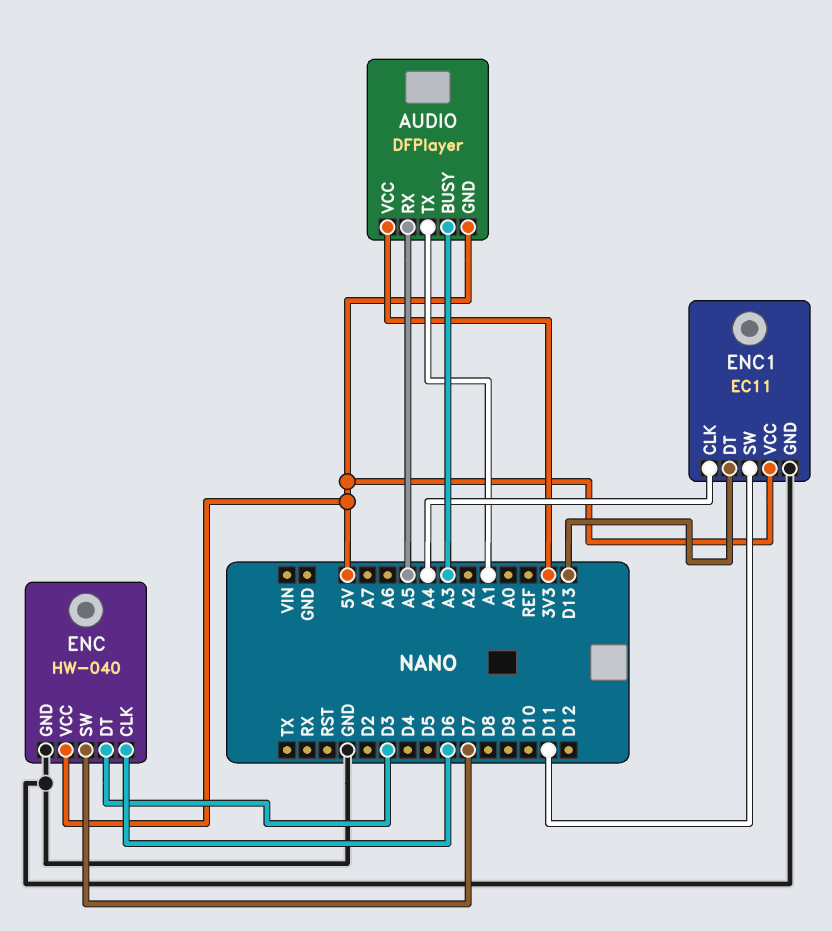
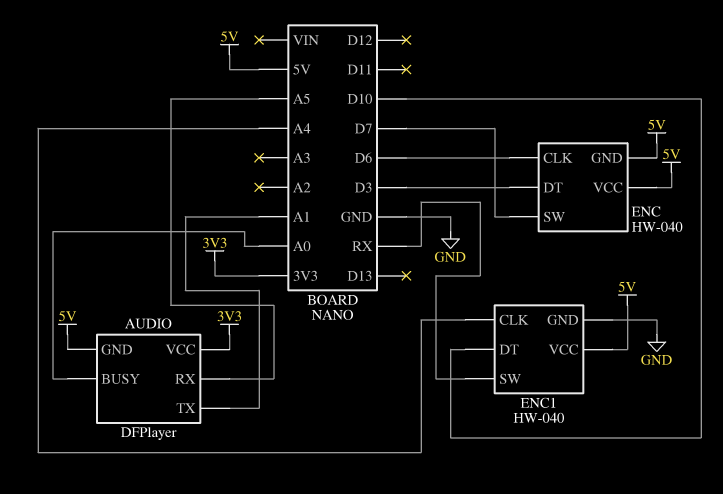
AUDIO pin BUSY: A3 -> A0
ENC pin GND: GND -> 5V
ENC1: EC11 -> HW-040
ENC1 pin DT: D13 -> D10
ENC1 pin SW: D11 -> RX

